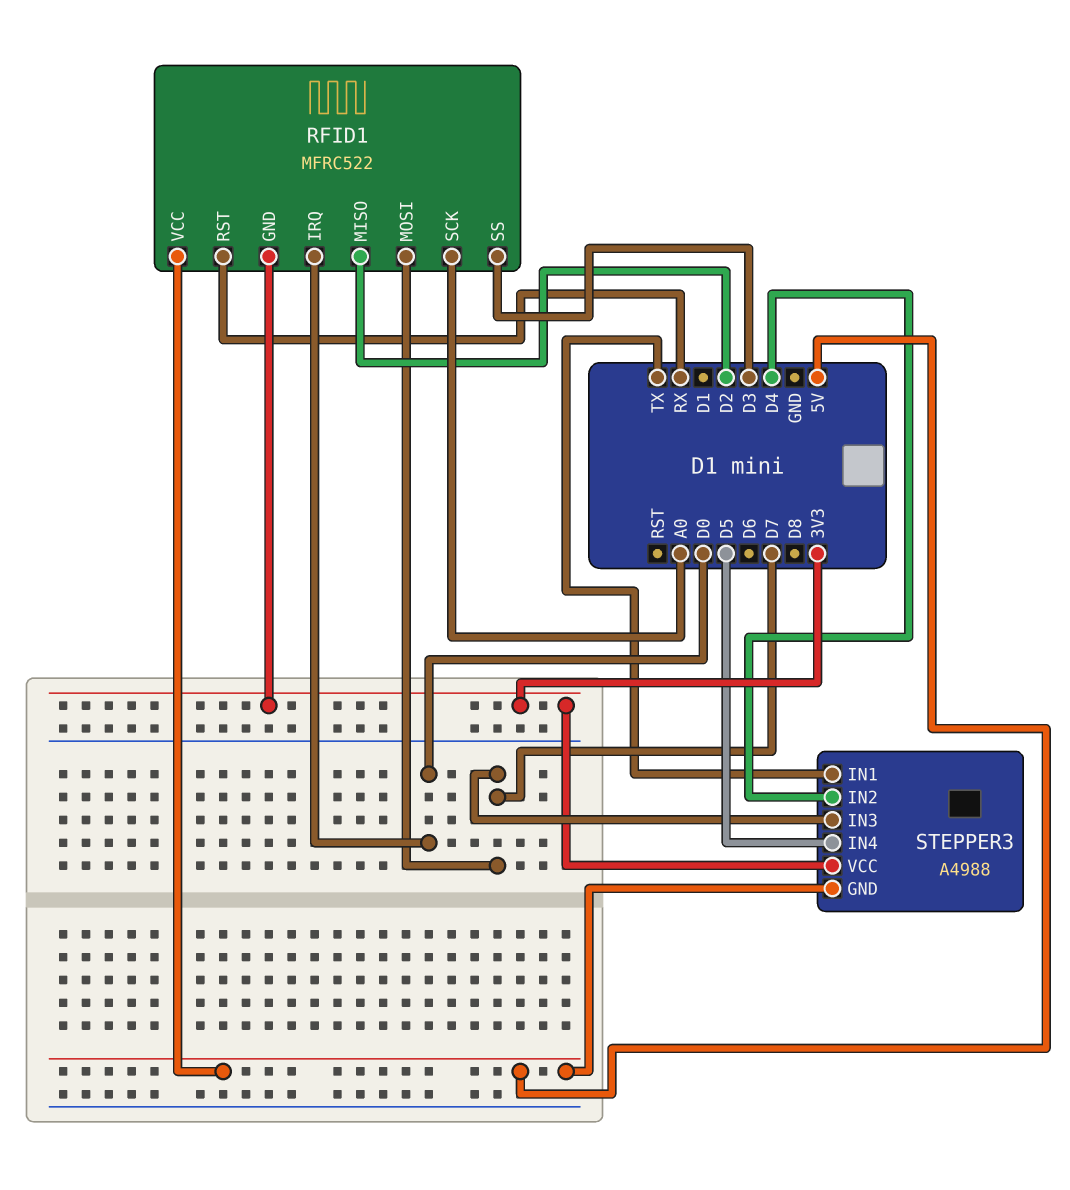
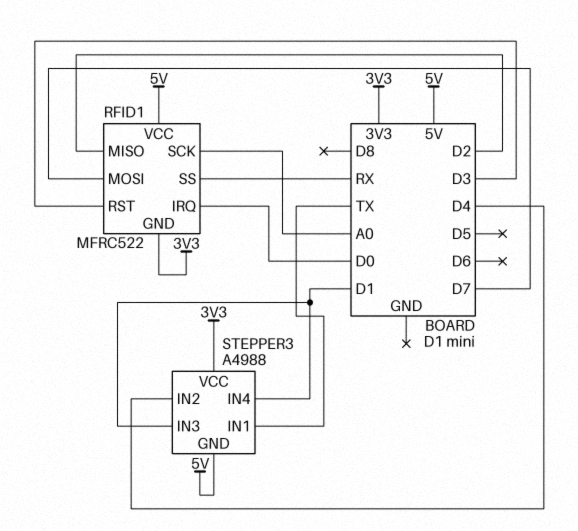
RFID1 pin RST: RX -> D3
RFID1 pin SS: D3 -> RX
STEPPER3 pin IN3: D7 -> D1
STEPPER3 pin IN4: D5 -> D1

